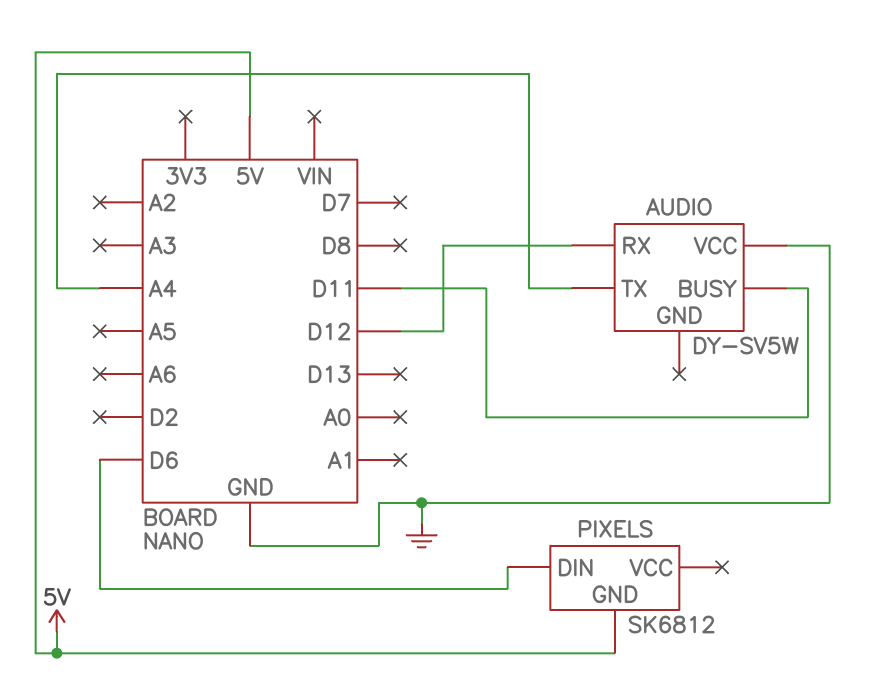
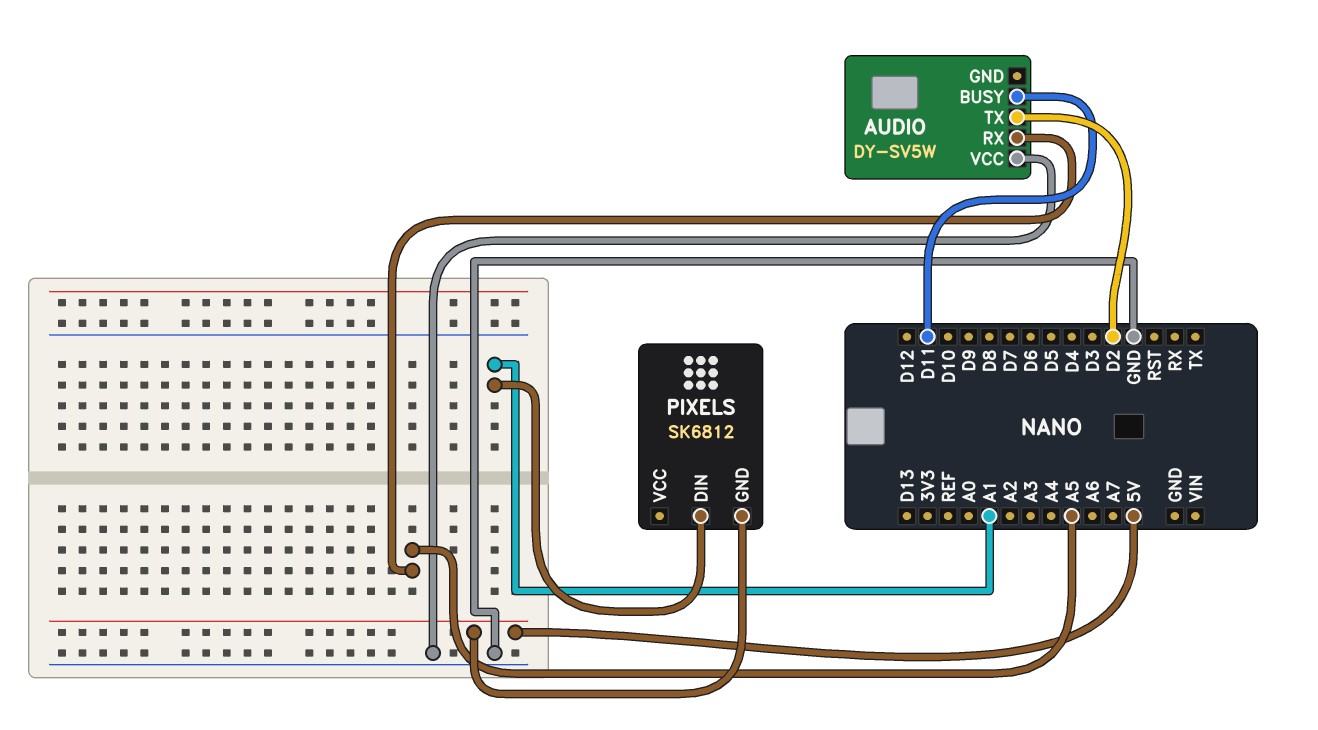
AUDIO pin RX: D12 -> A5
AUDIO pin TX: A4 -> D2
PIXELS pin DIN: D6 -> A1

